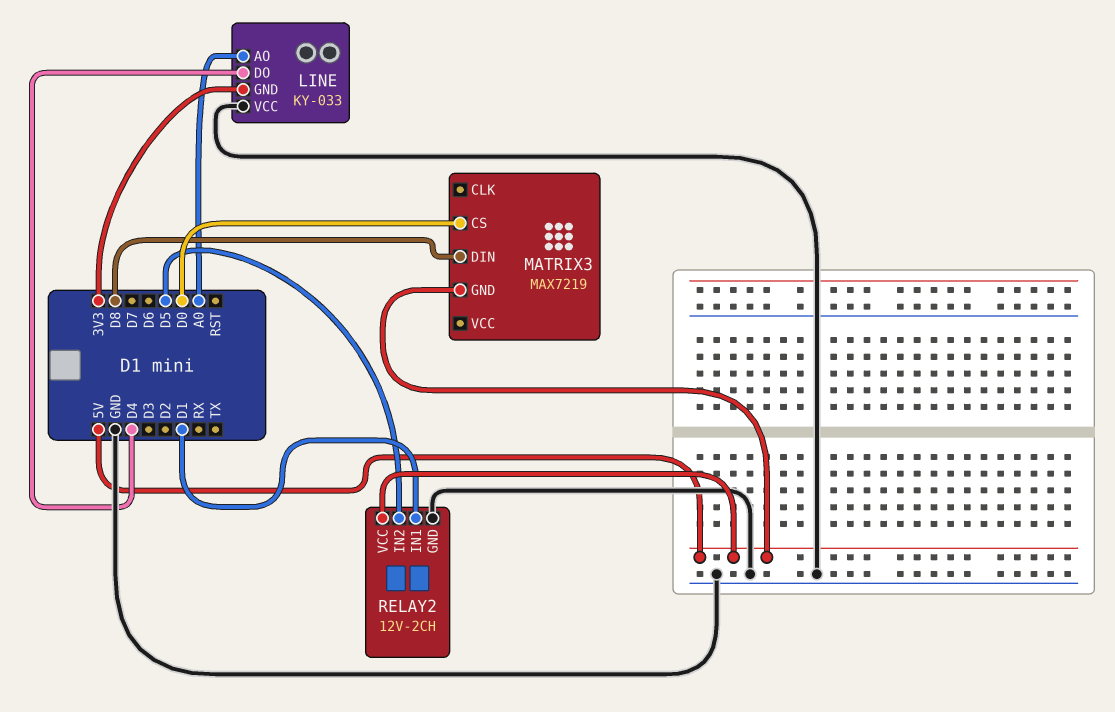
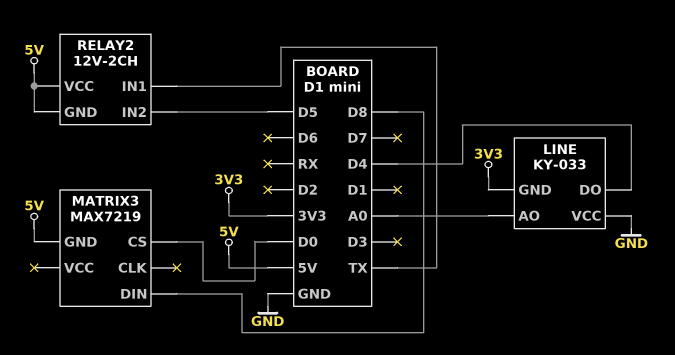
RELAY2 pin GND: GND -> 5V
RELAY2 pin IN1: D1 -> TX

